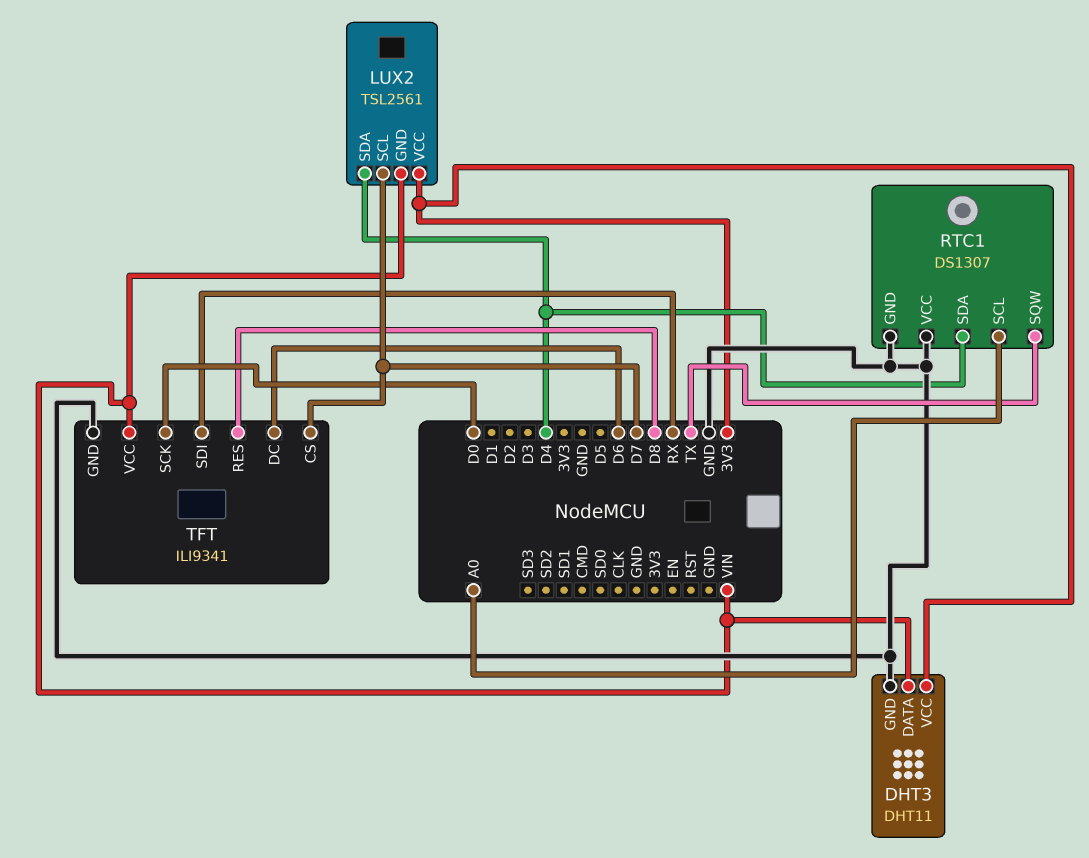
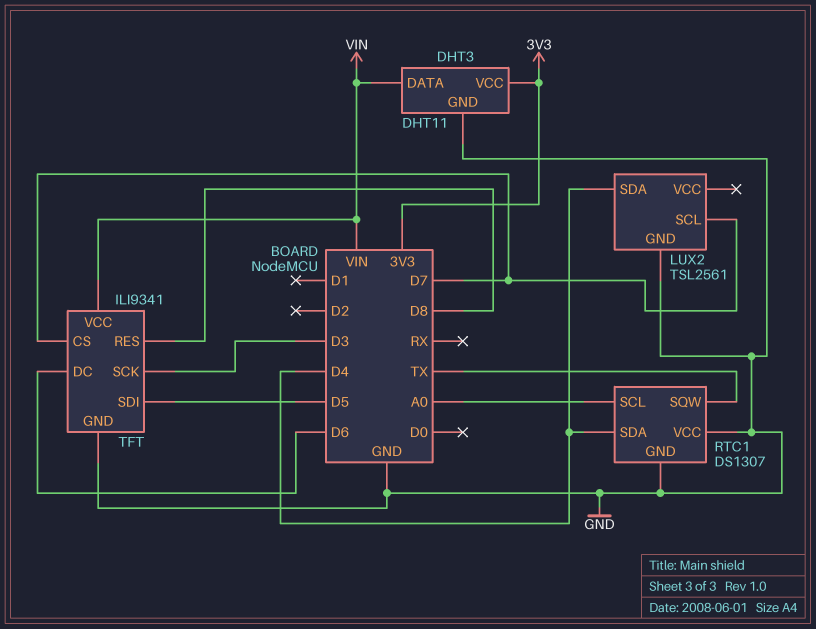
LUX2 pin GND: VIN -> GND
LUX2 pin VCC: 3V3 -> none
TFT pin SCK: D0 -> D3
TFT pin SDI: RX -> D5

